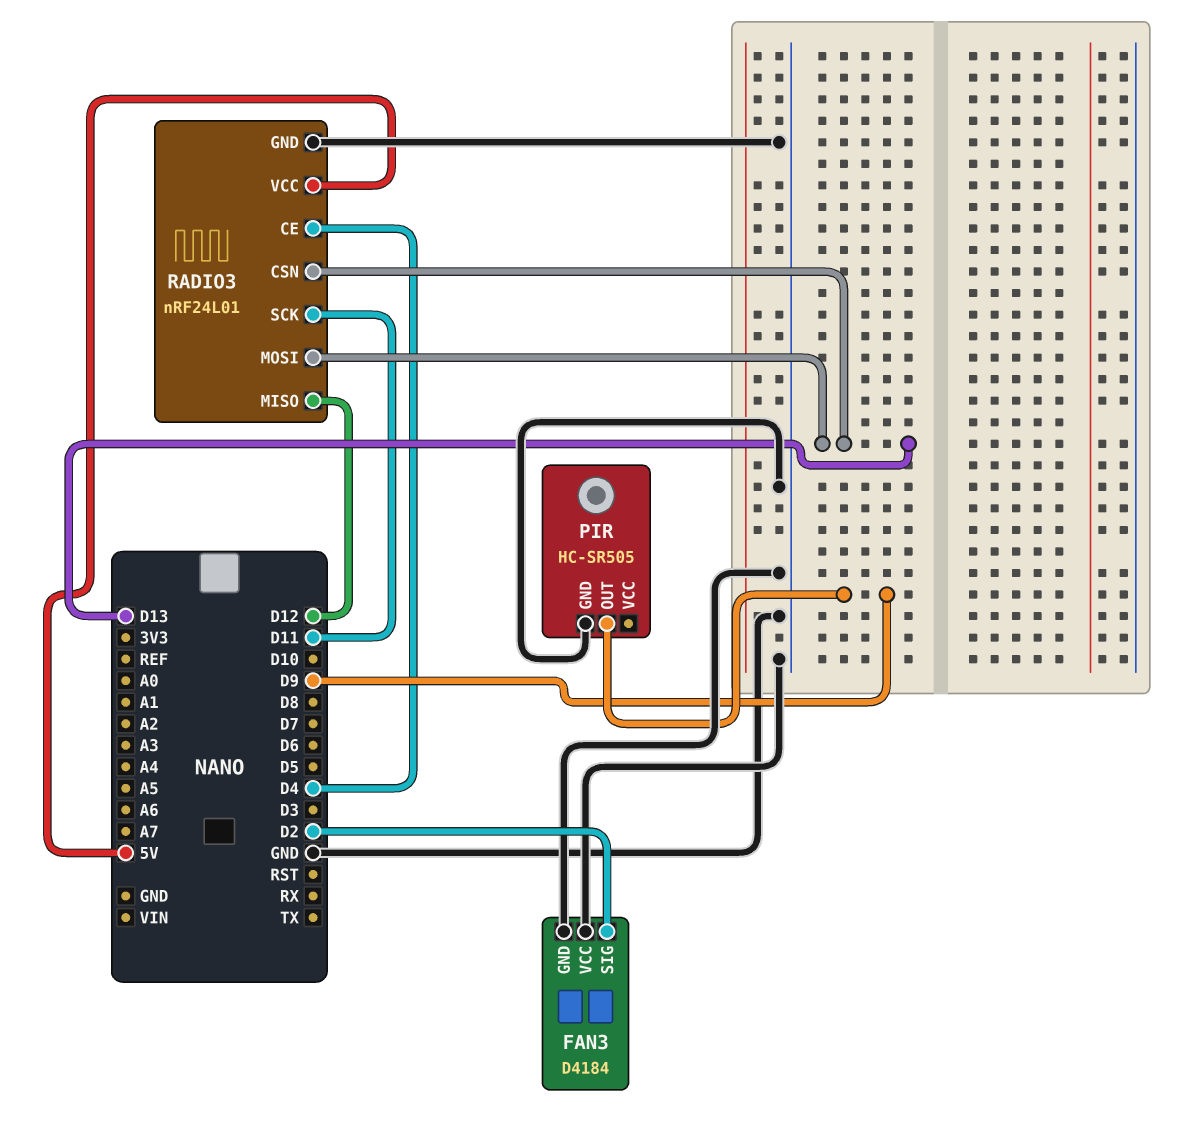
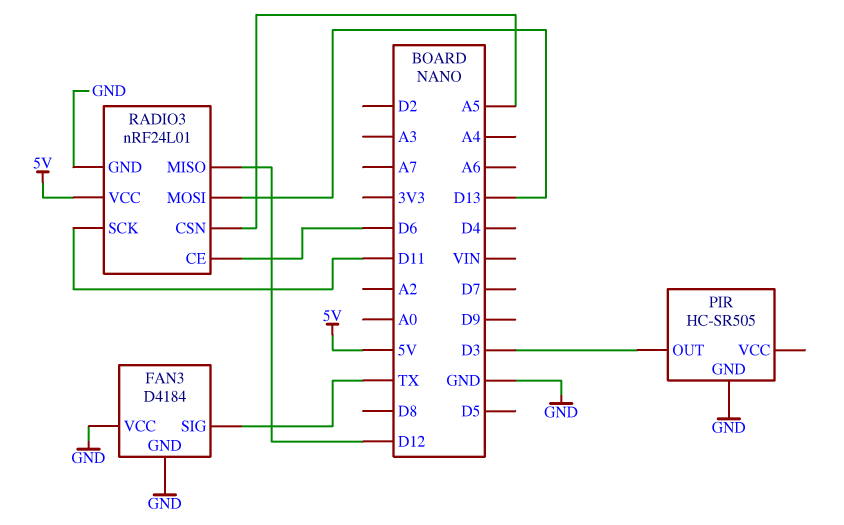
FAN3 pin SIG: D2 -> TX
PIR pin OUT: D9 -> D3
RADIO3 pin CE: D4 -> D6
RADIO3 pin CSN: D13 -> A5

